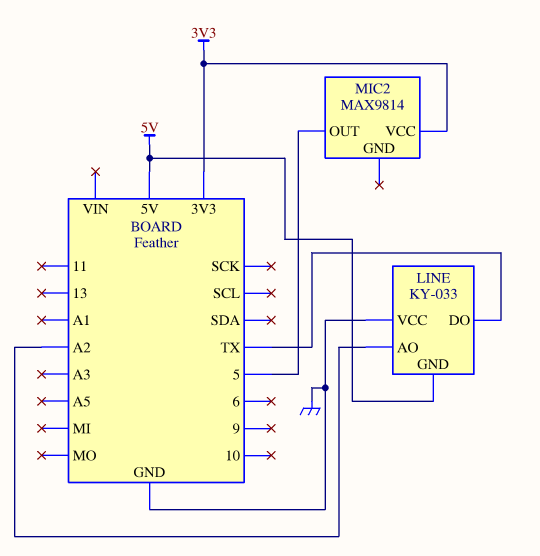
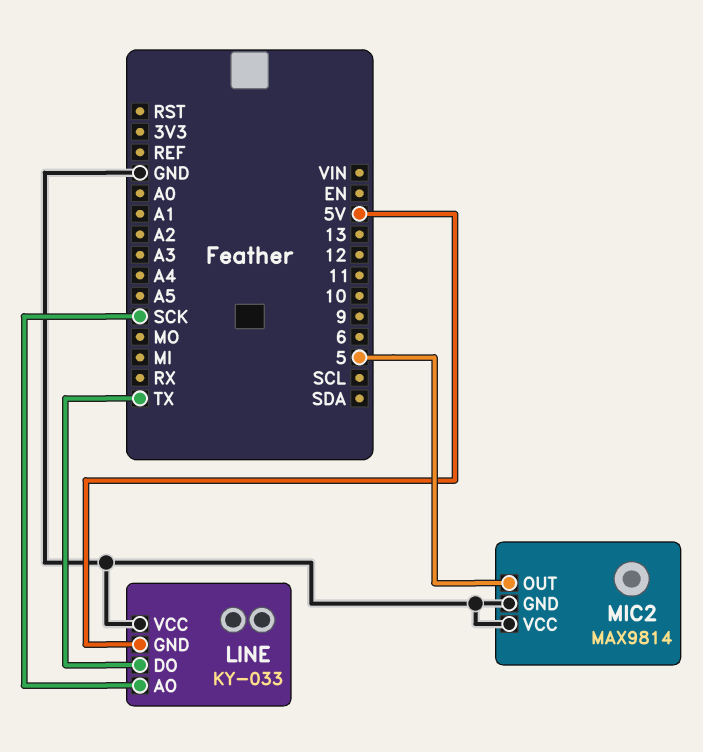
LINE pin AO: A2 -> SCK
MIC2 pin GND: none -> GND
MIC2 pin VCC: 3V3 -> GND

